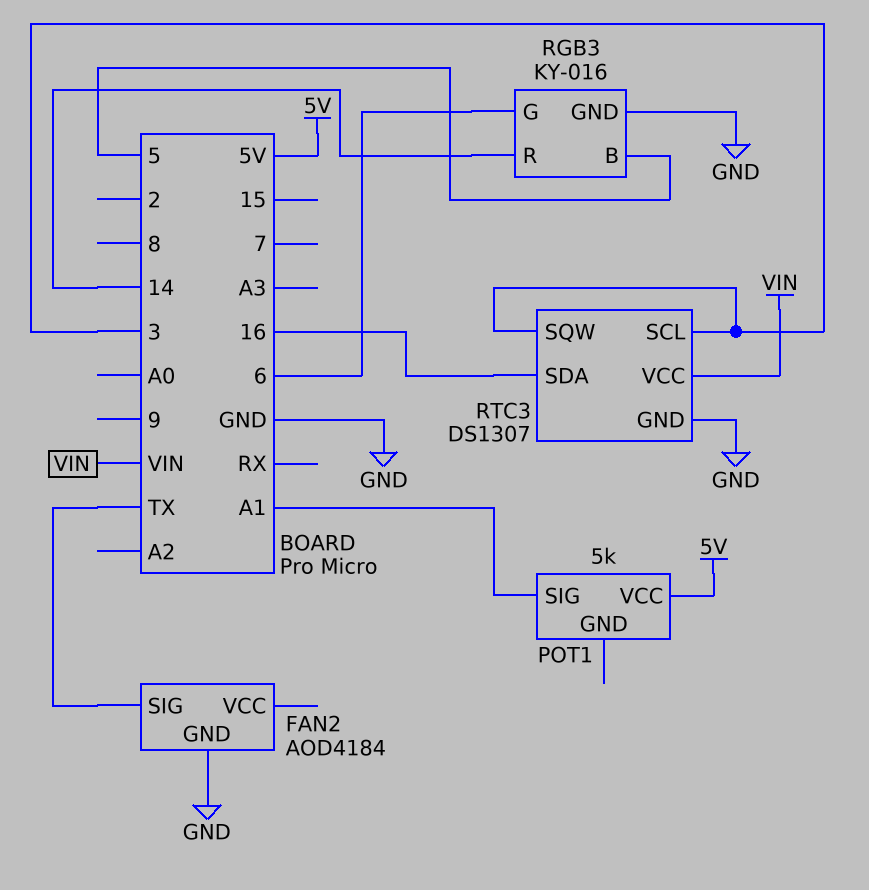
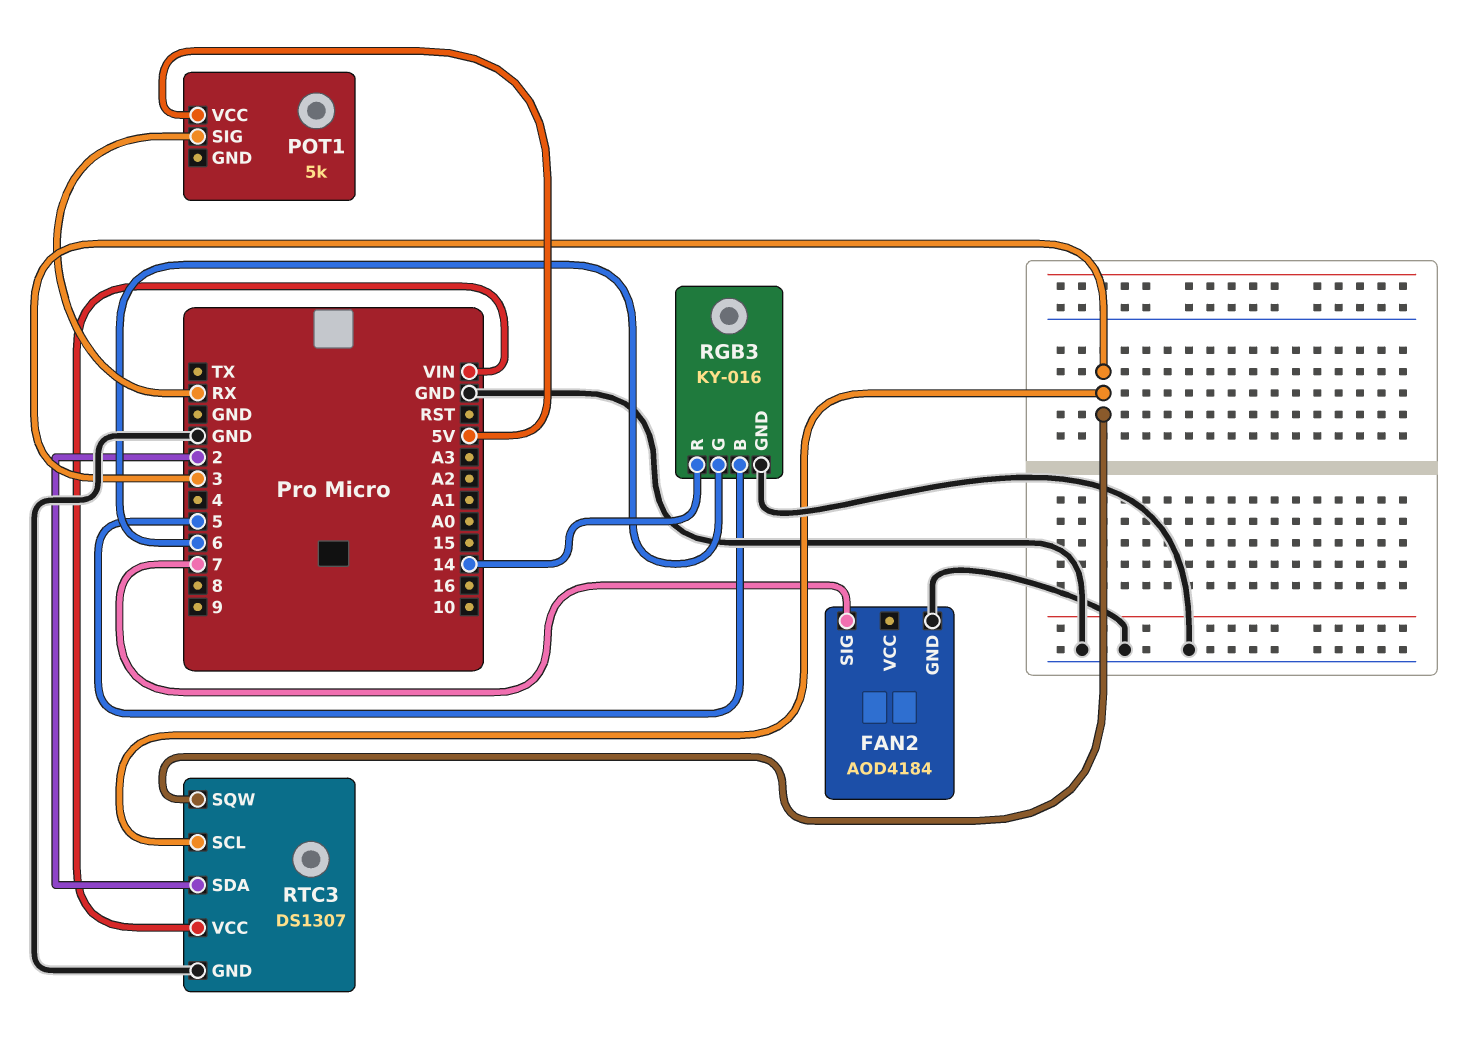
FAN2 pin SIG: TX -> 7
POT1 pin SIG: A1 -> RX
RTC3 pin SDA: 16 -> 2

